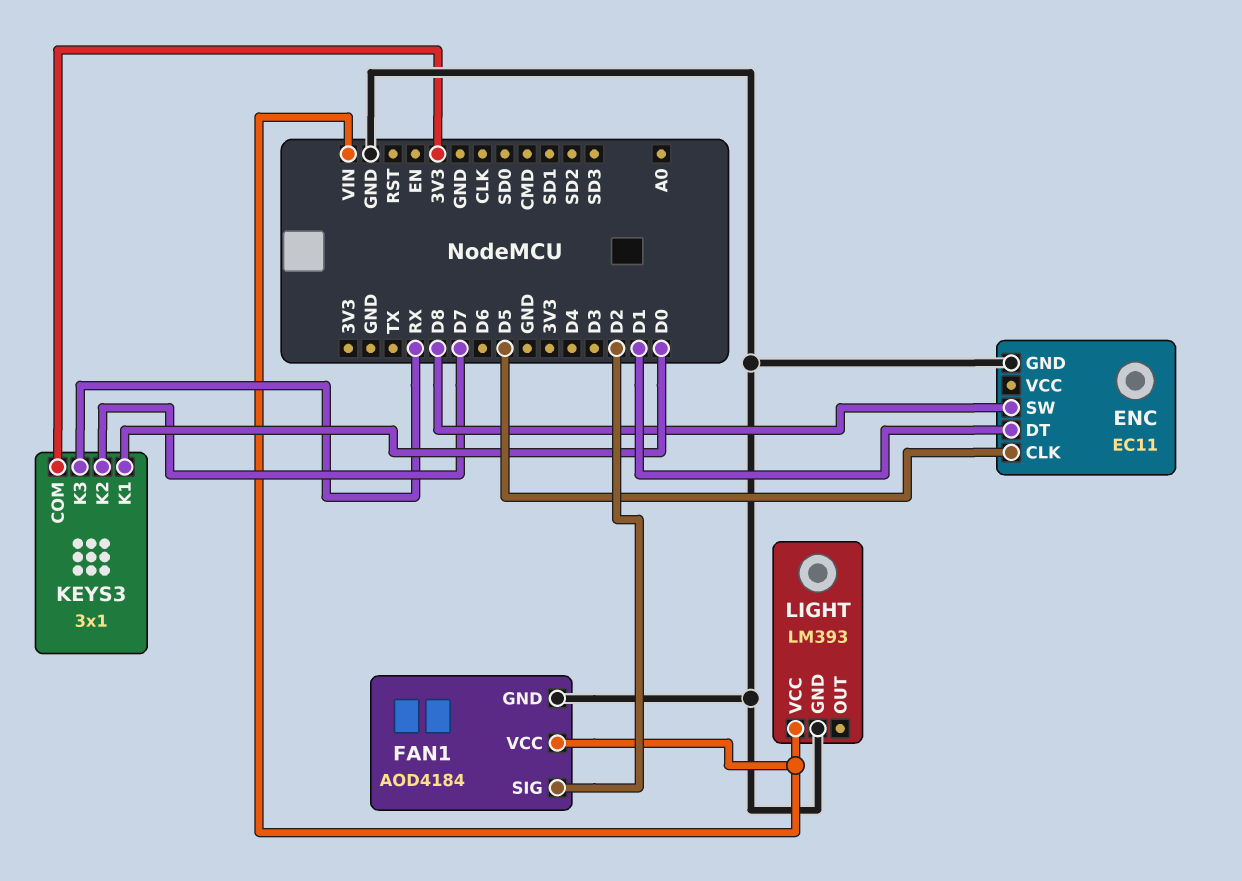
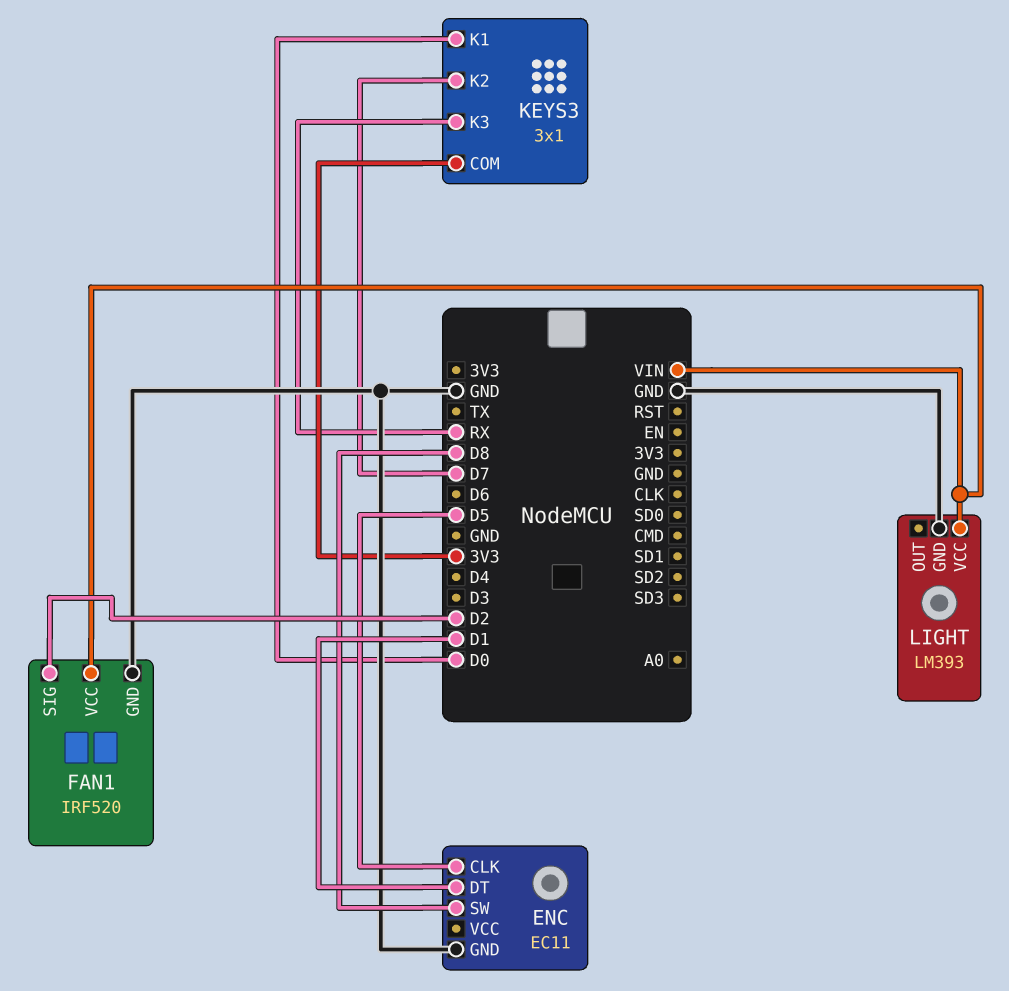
FAN1: AOD4184 -> IRF520

